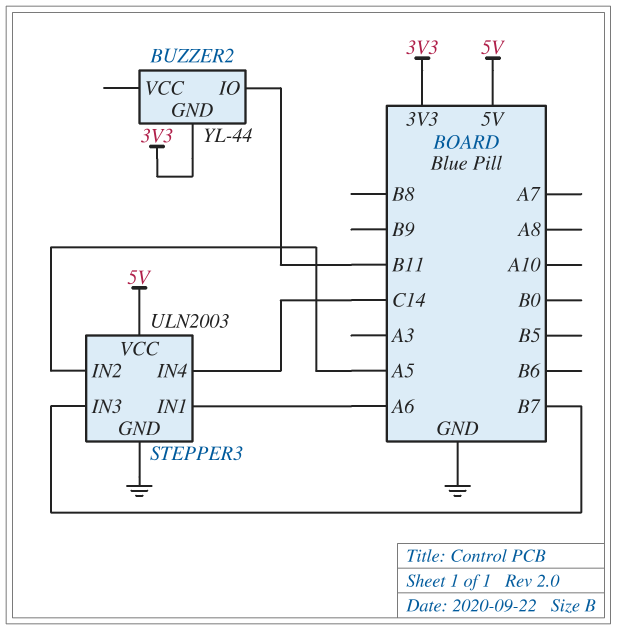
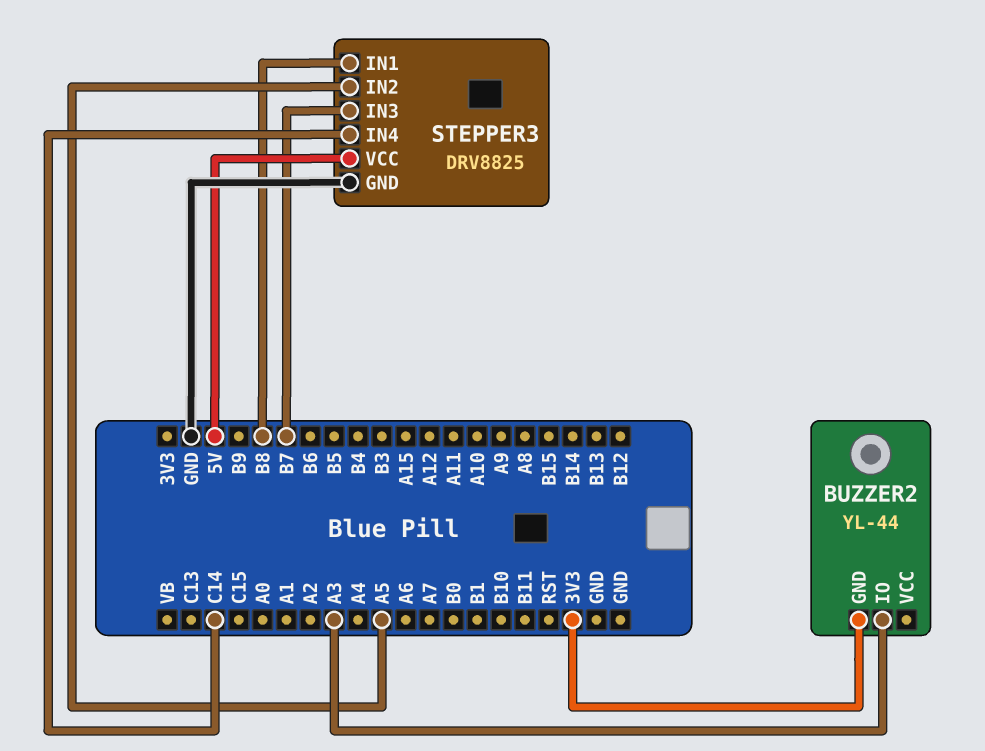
BUZZER2 pin IO: B11 -> A3
STEPPER3: ULN2003 -> DRV8825
STEPPER3 pin IN1: A6 -> B8

